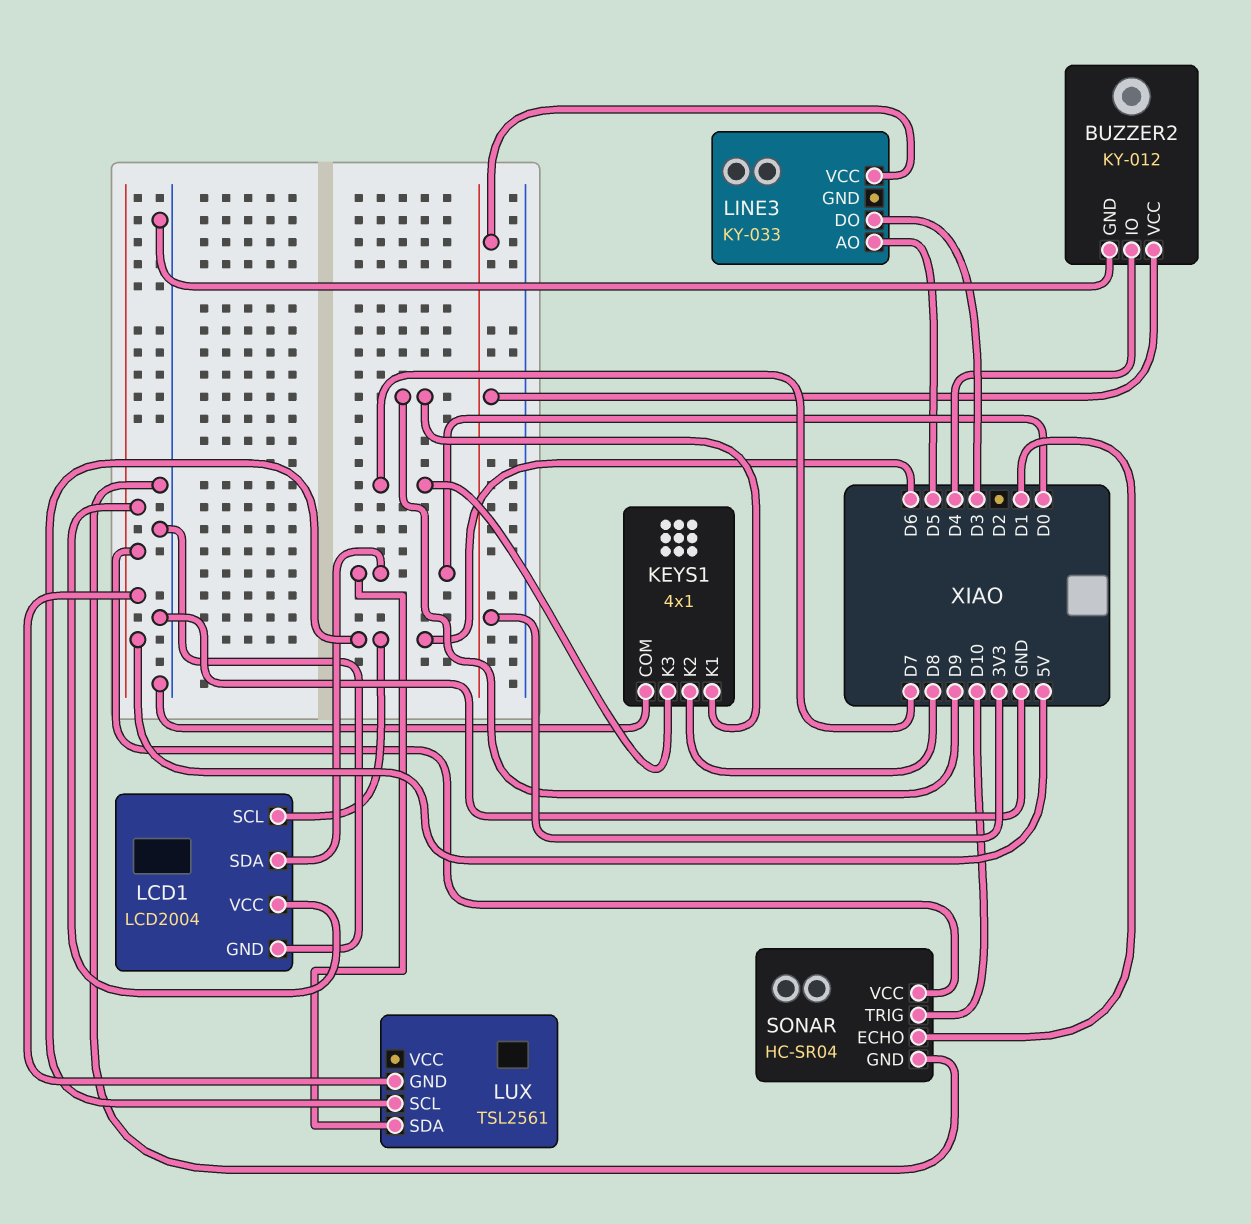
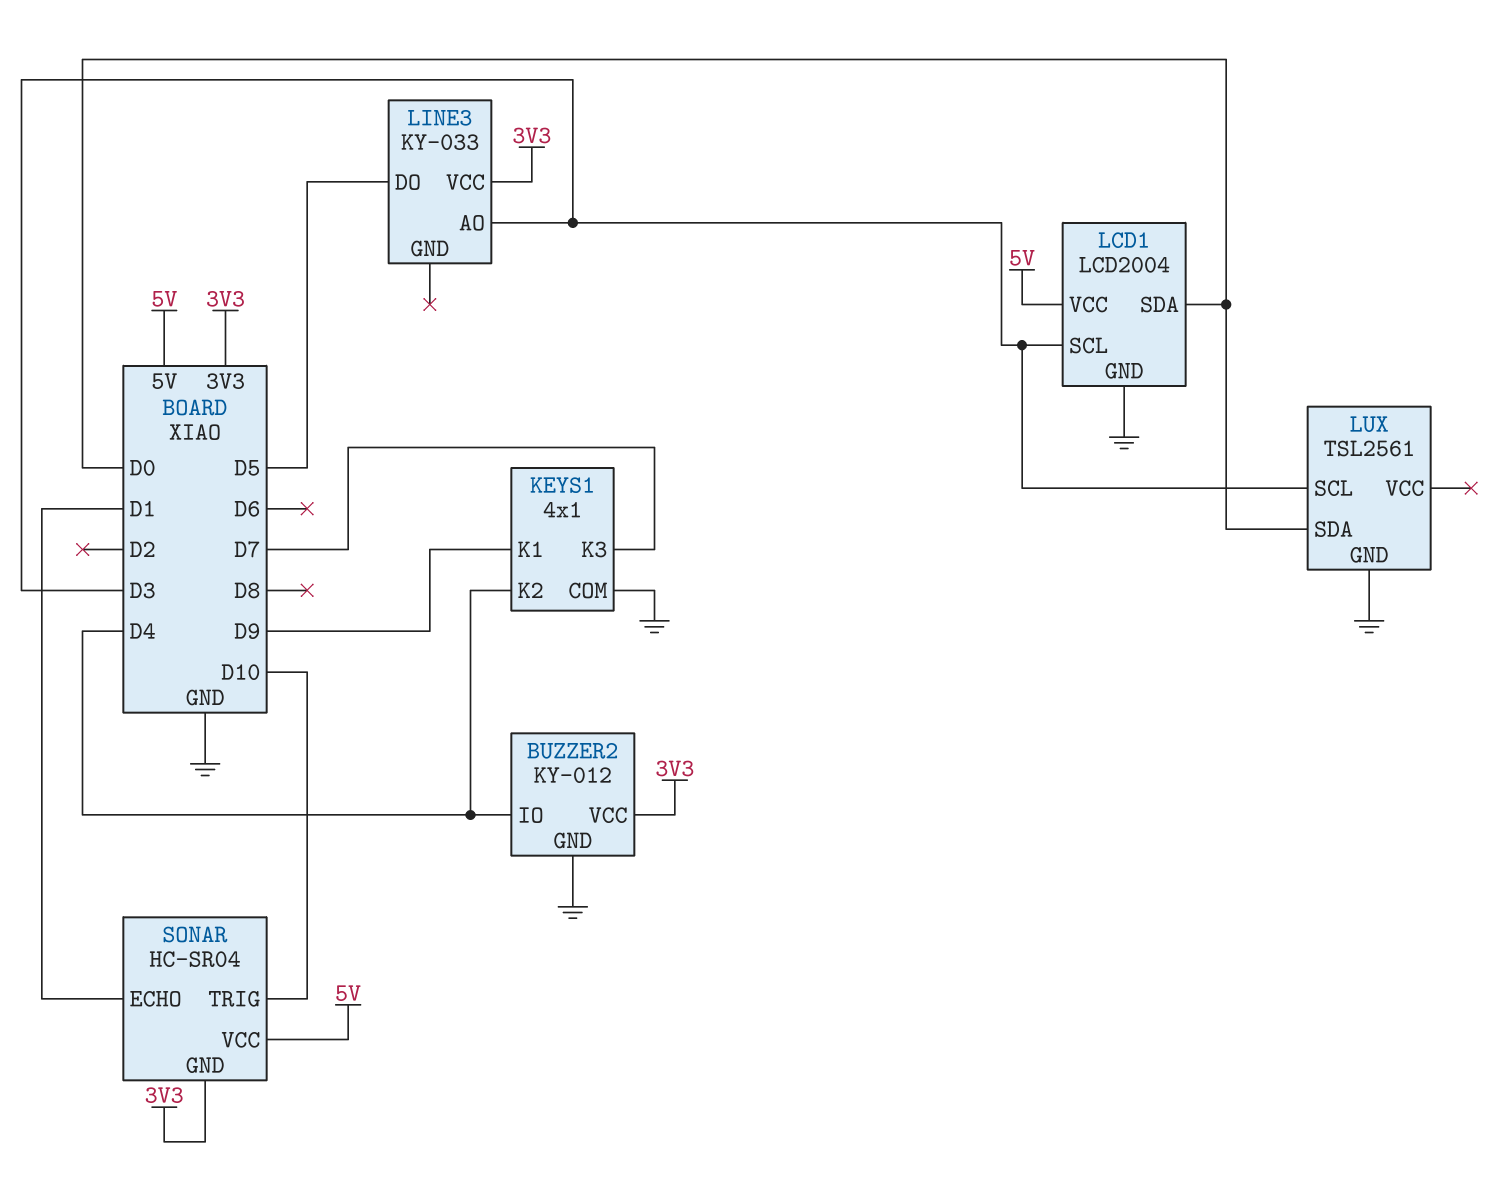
KEYS1 pin K2: D8 -> D4
LCD1 pin SCL: D6 -> D3
LINE3 pin AO: D5 -> D3
LINE3 pin DO: D3 -> D5
LUX pin GND: 5V -> GND
LUX pin SCL: D6 -> D3
SONAR pin GND: GND -> 3V3

